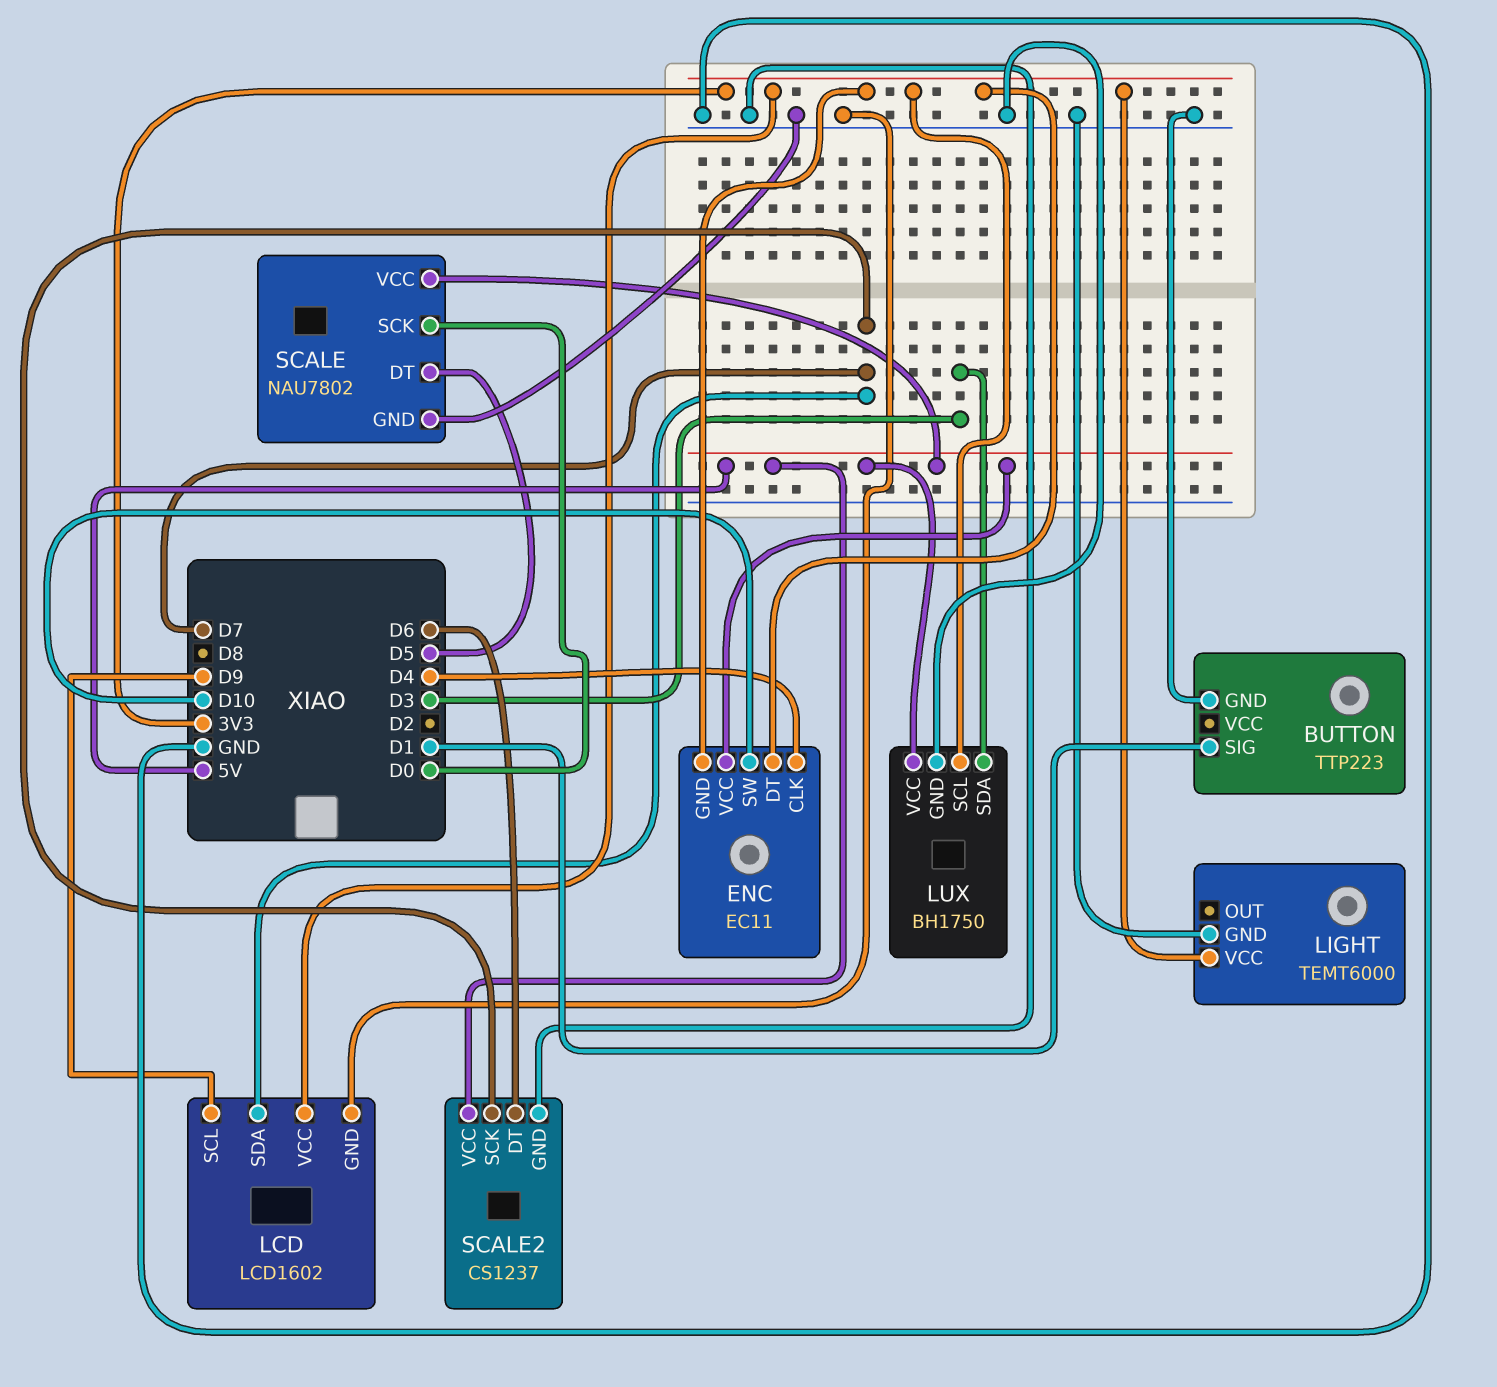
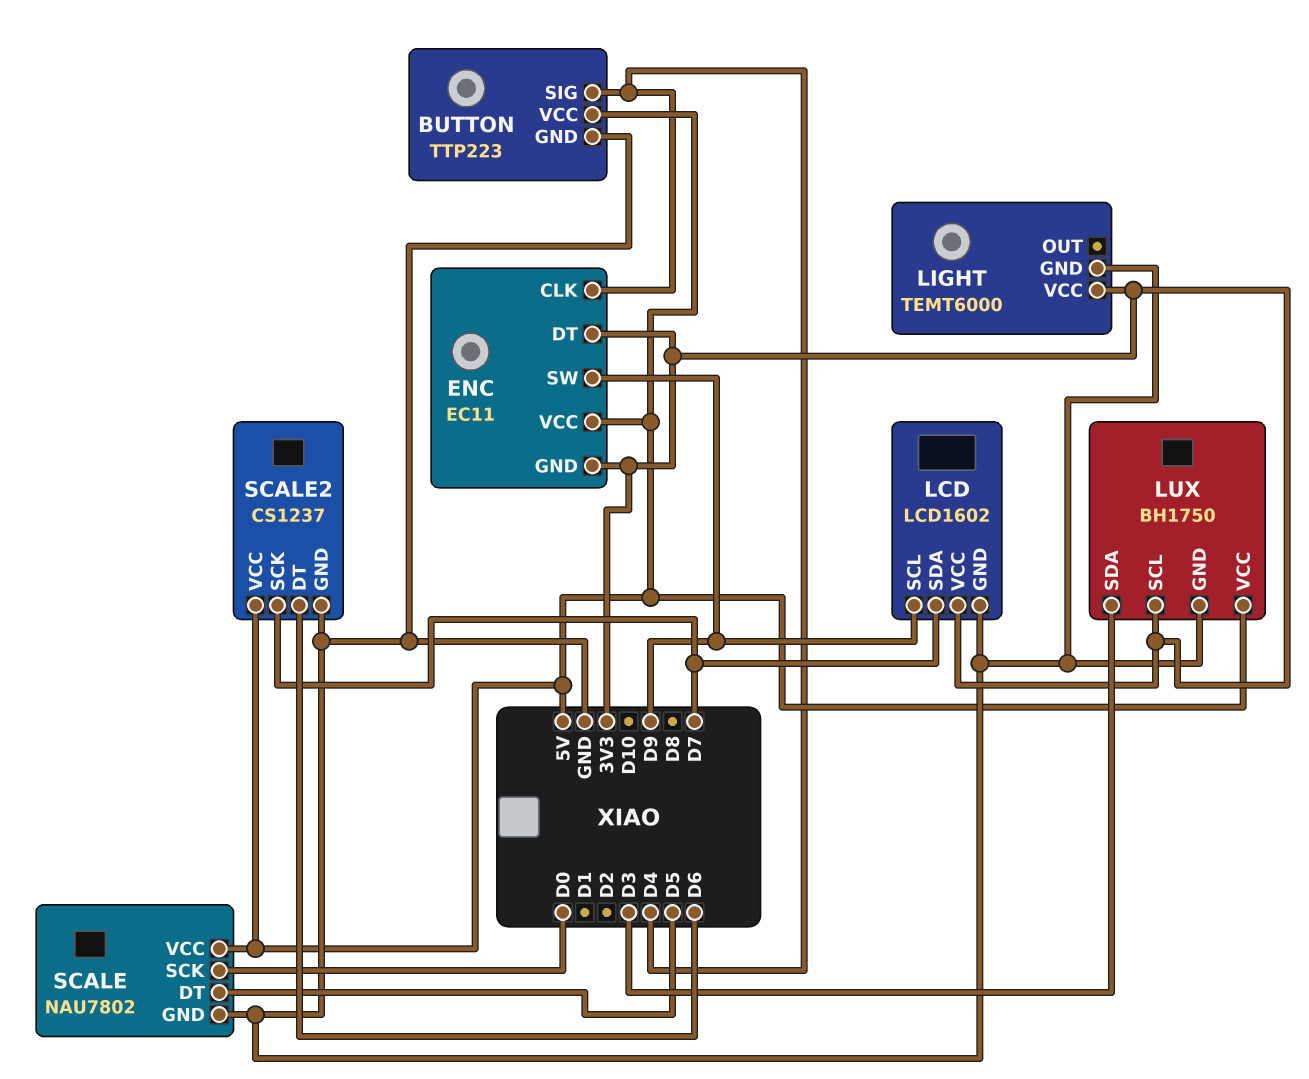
BUTTON pin SIG: D1 -> D4
BUTTON pin VCC: none -> 5V
ENC pin SW: D10 -> D9

